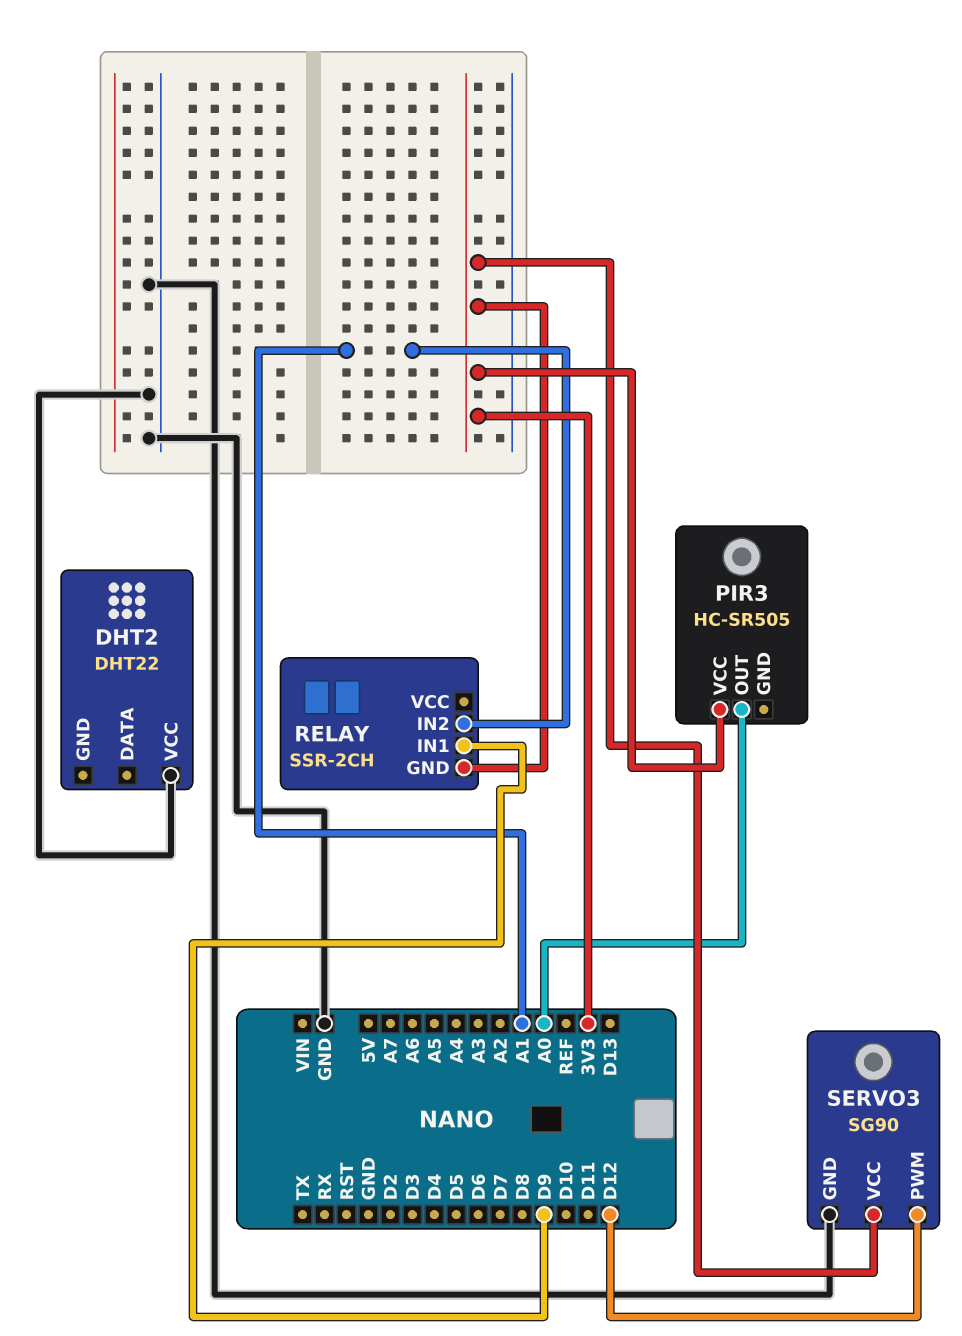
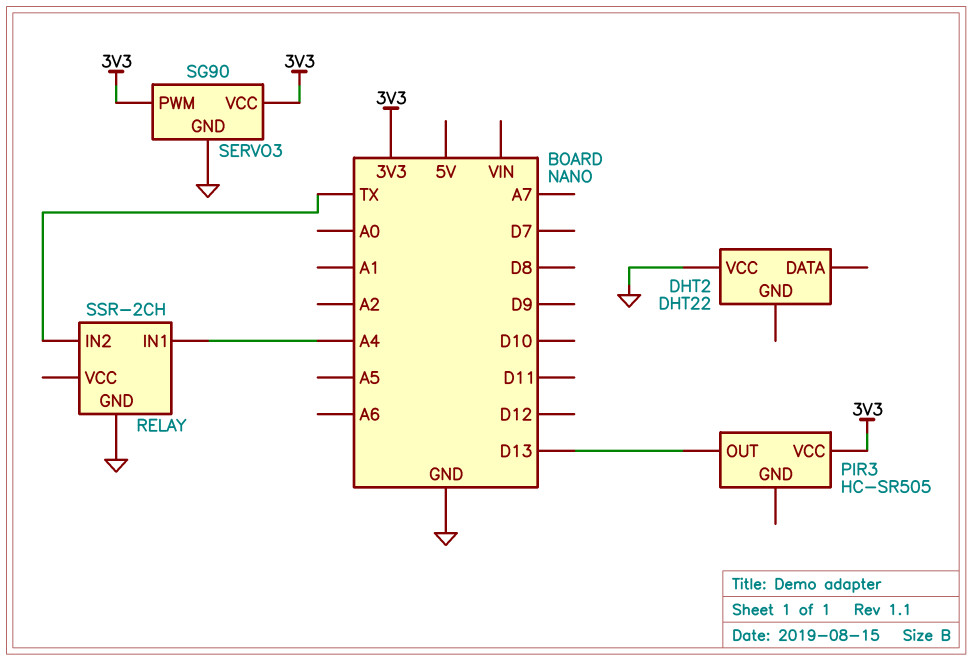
PIR3 pin OUT: A0 -> D13
RELAY pin GND: 3V3 -> GND
RELAY pin IN1: D9 -> A4
RELAY pin IN2: A1 -> TX
SERVO3 pin PWM: D12 -> 3V3

